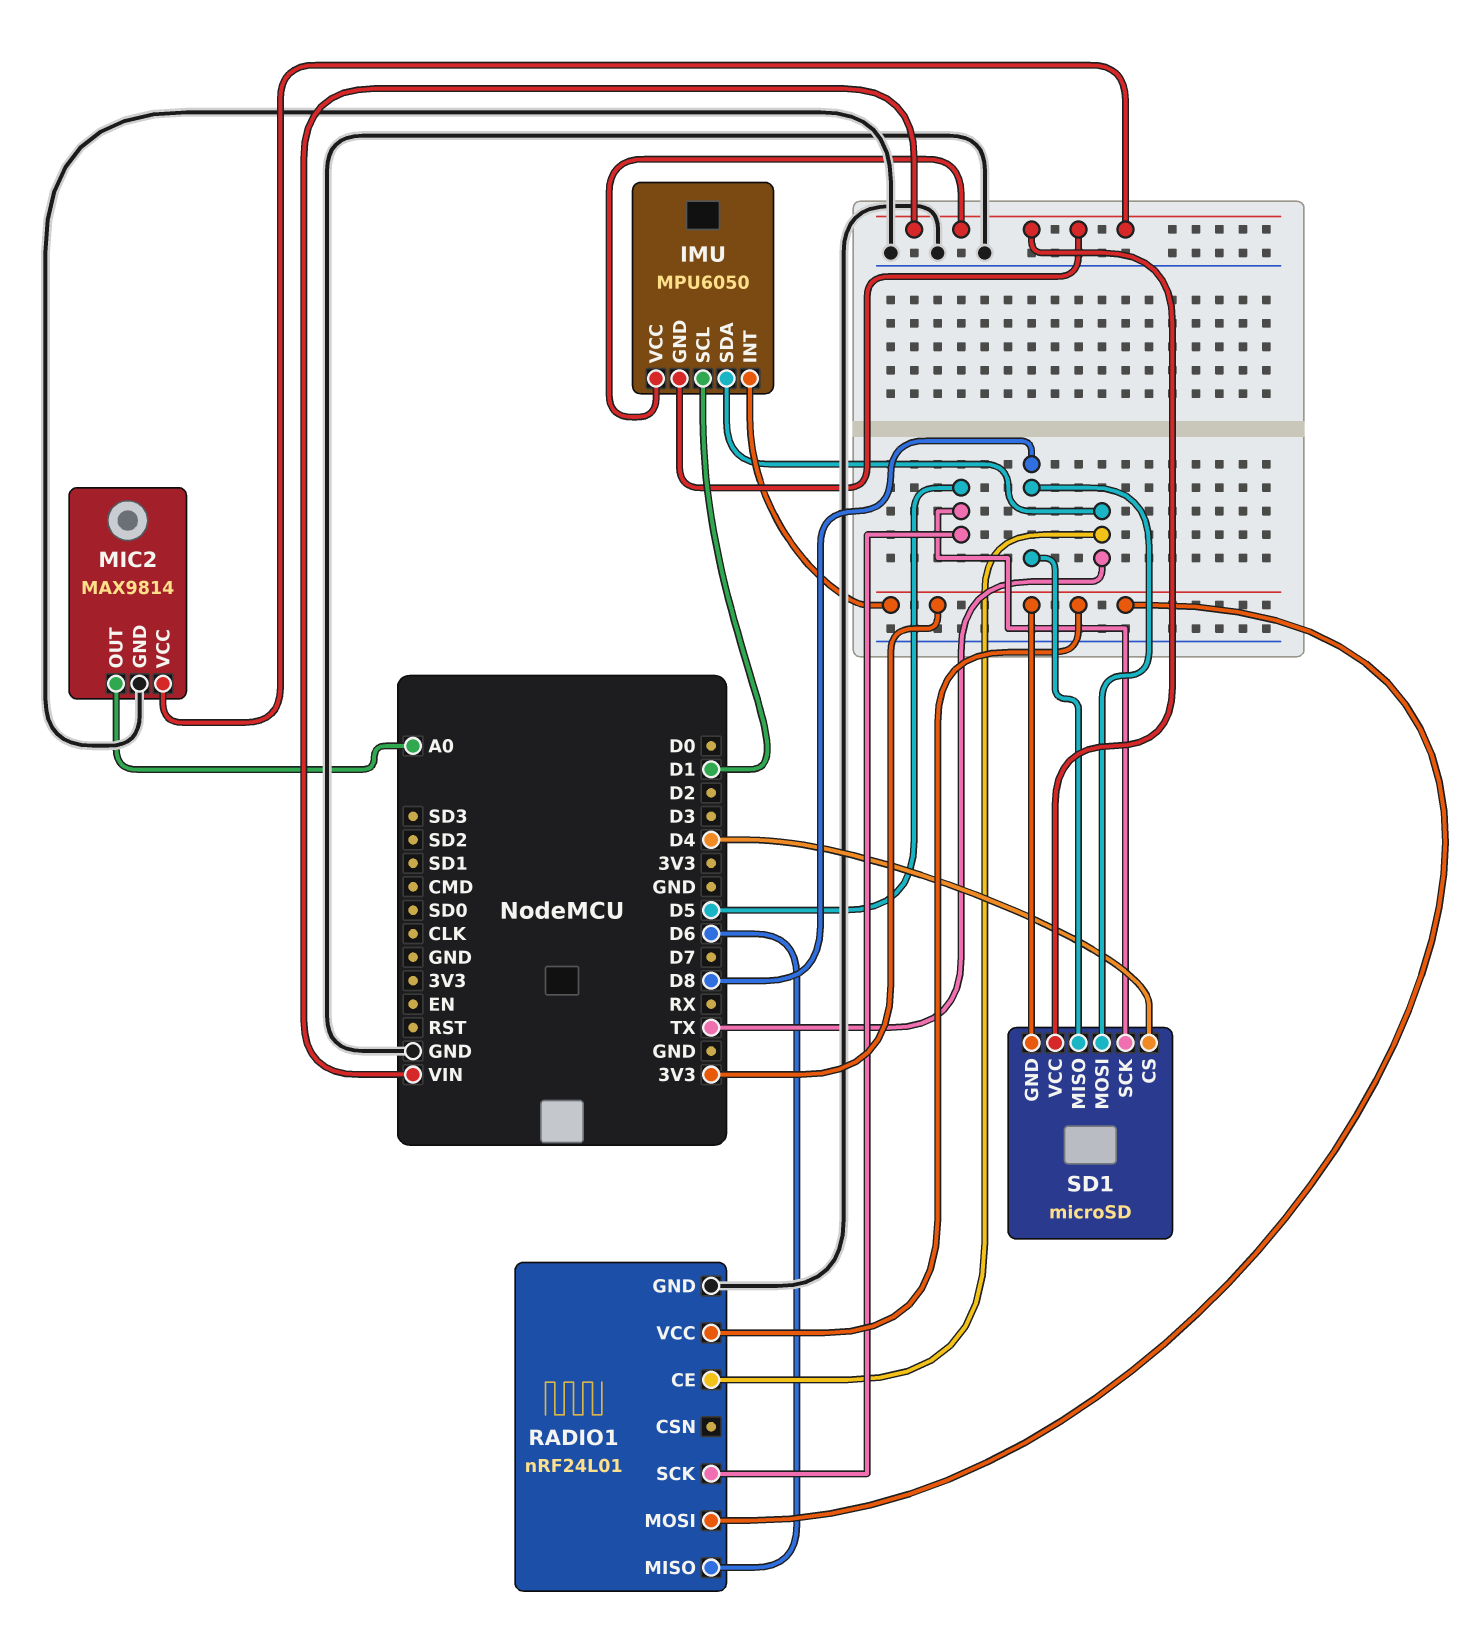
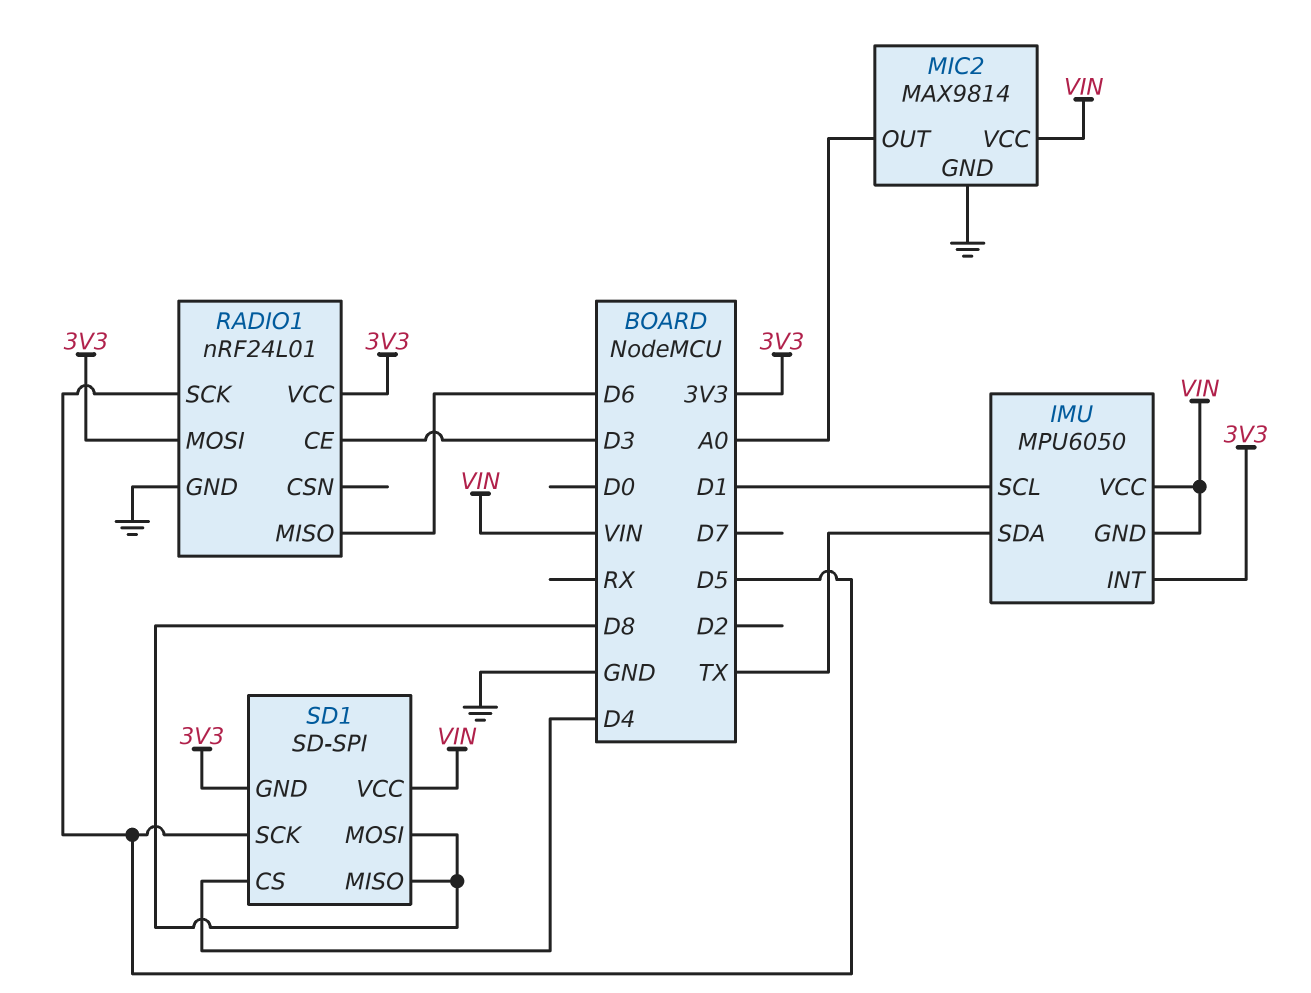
RADIO1 pin CE: TX -> D3
SD1: microSD -> SD-SPI

